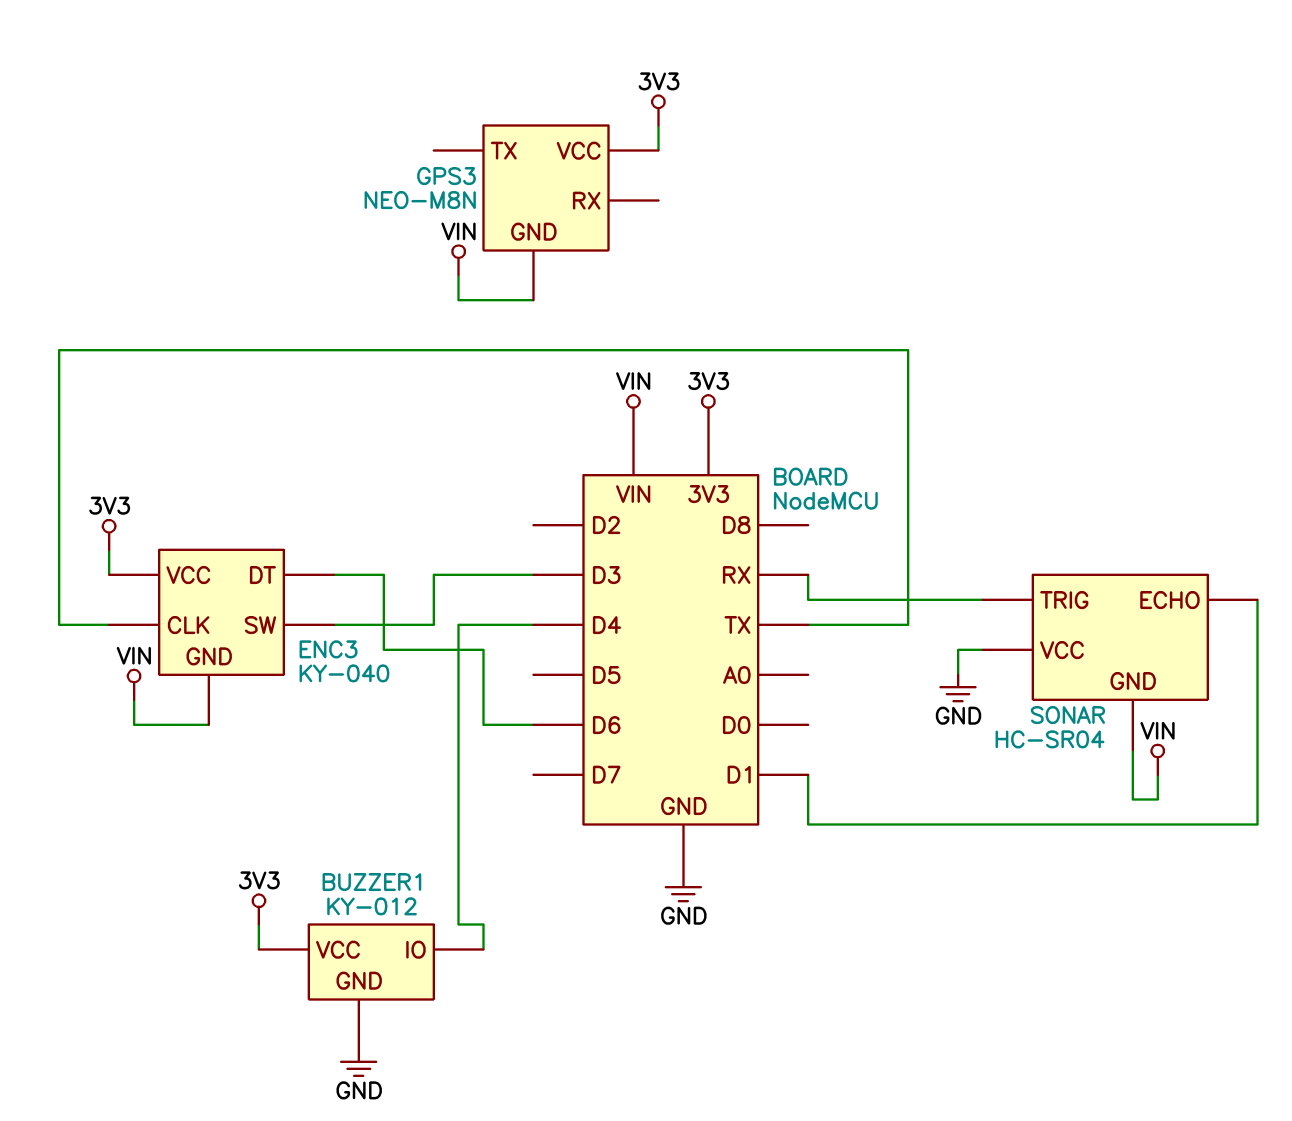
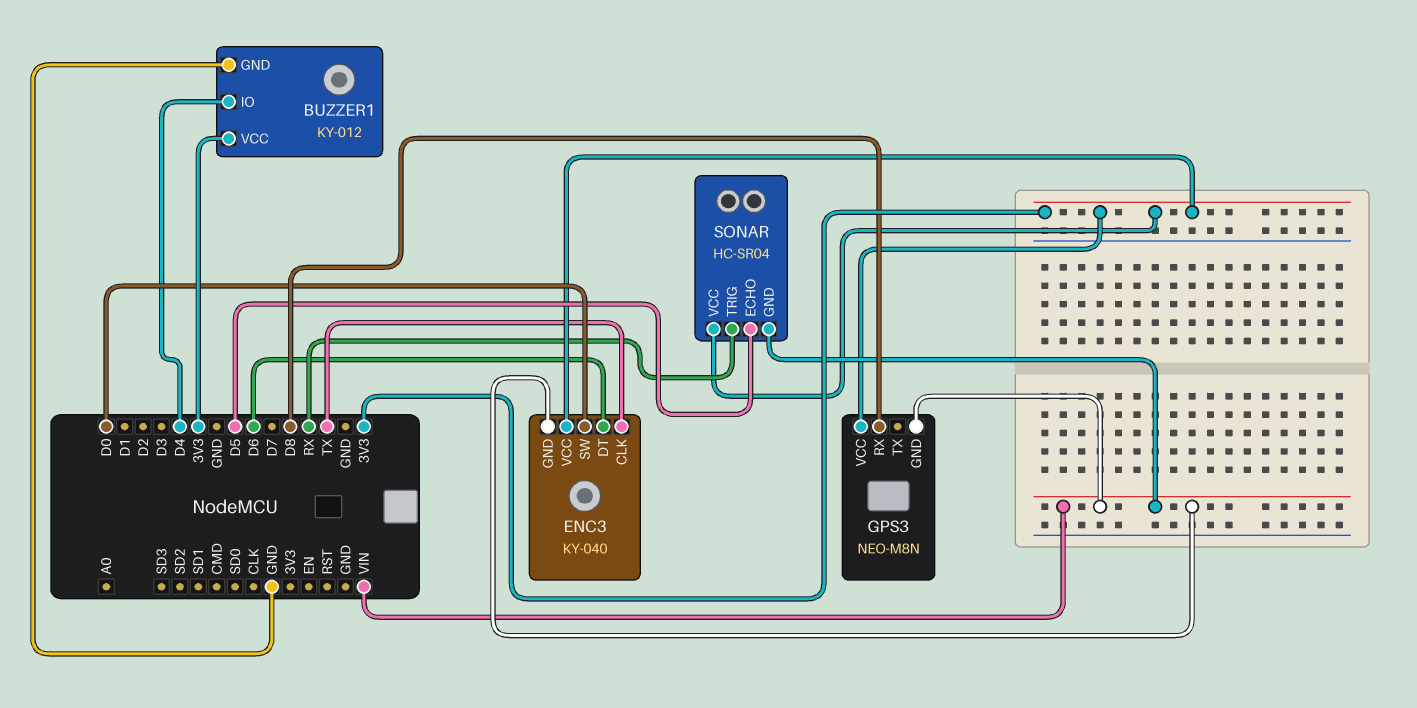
ENC3 pin SW: D3 -> D0
GPS3 pin RX: none -> D8
SONAR pin ECHO: D1 -> D5
SONAR pin VCC: GND -> 3V3

